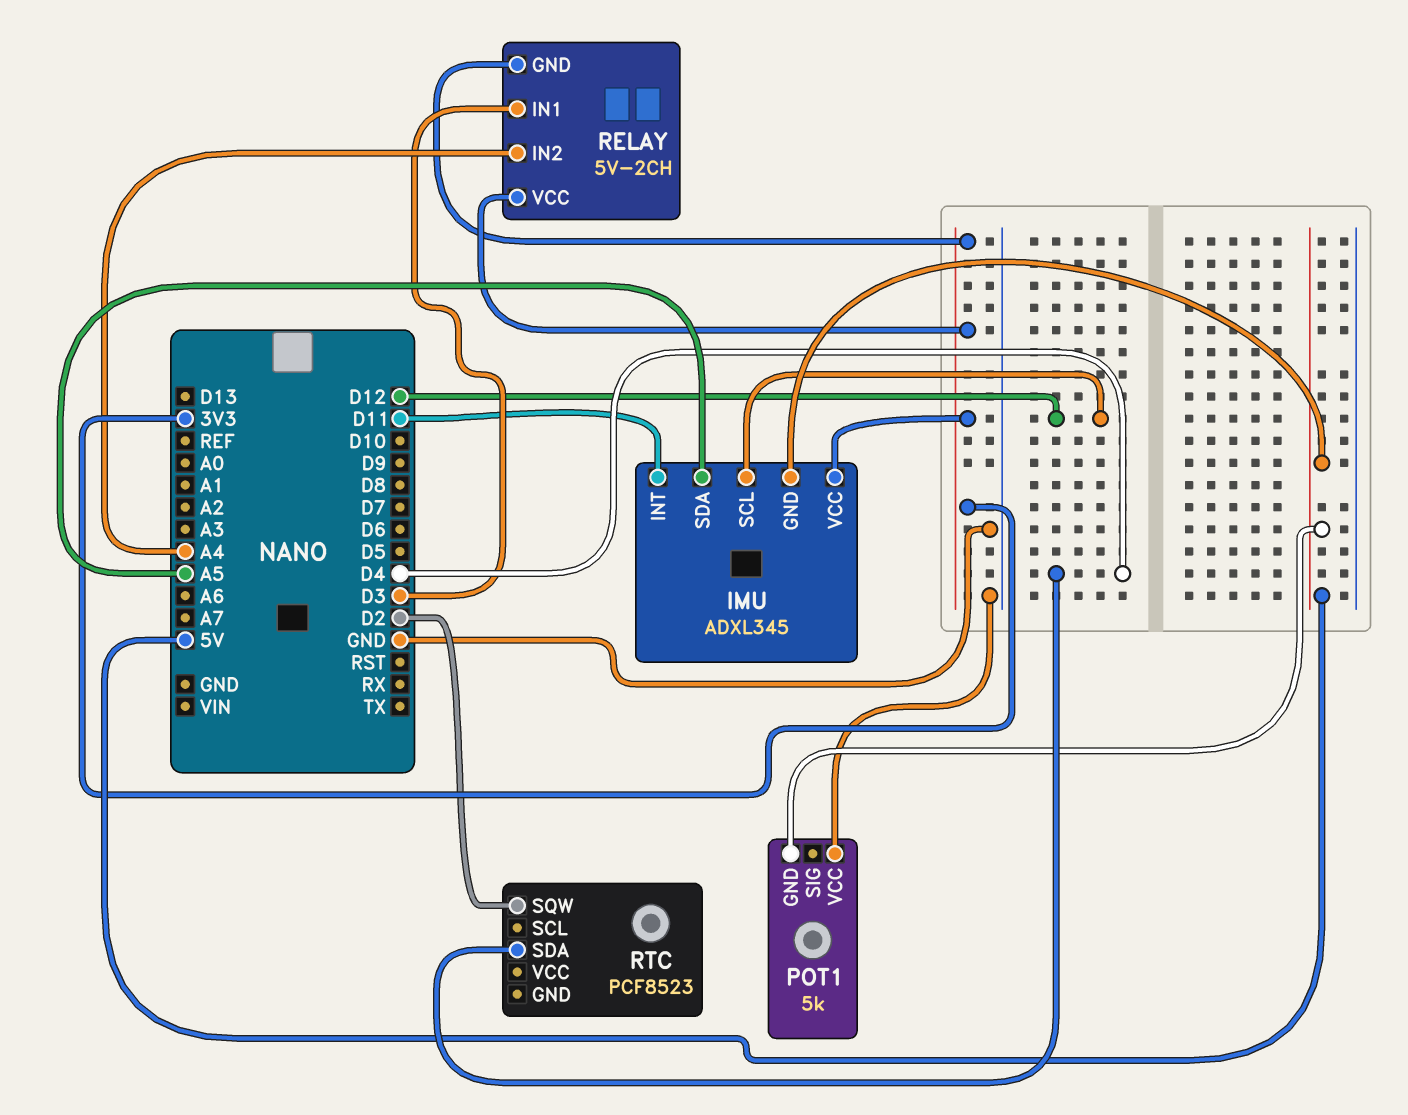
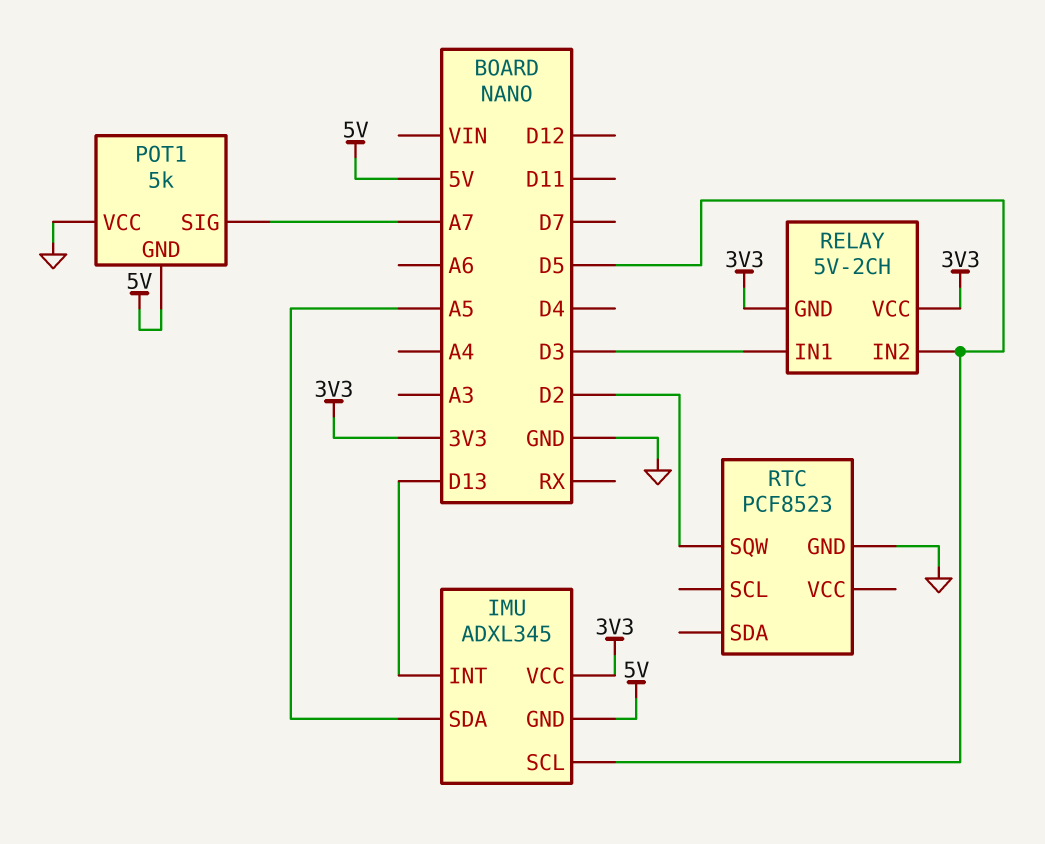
IMU pin INT: D11 -> D13
IMU pin SCL: D12 -> D5
POT1 pin SIG: none -> A7
RELAY pin IN2: A4 -> D5
RTC pin GND: none -> GND
RTC pin SDA: D4 -> none

